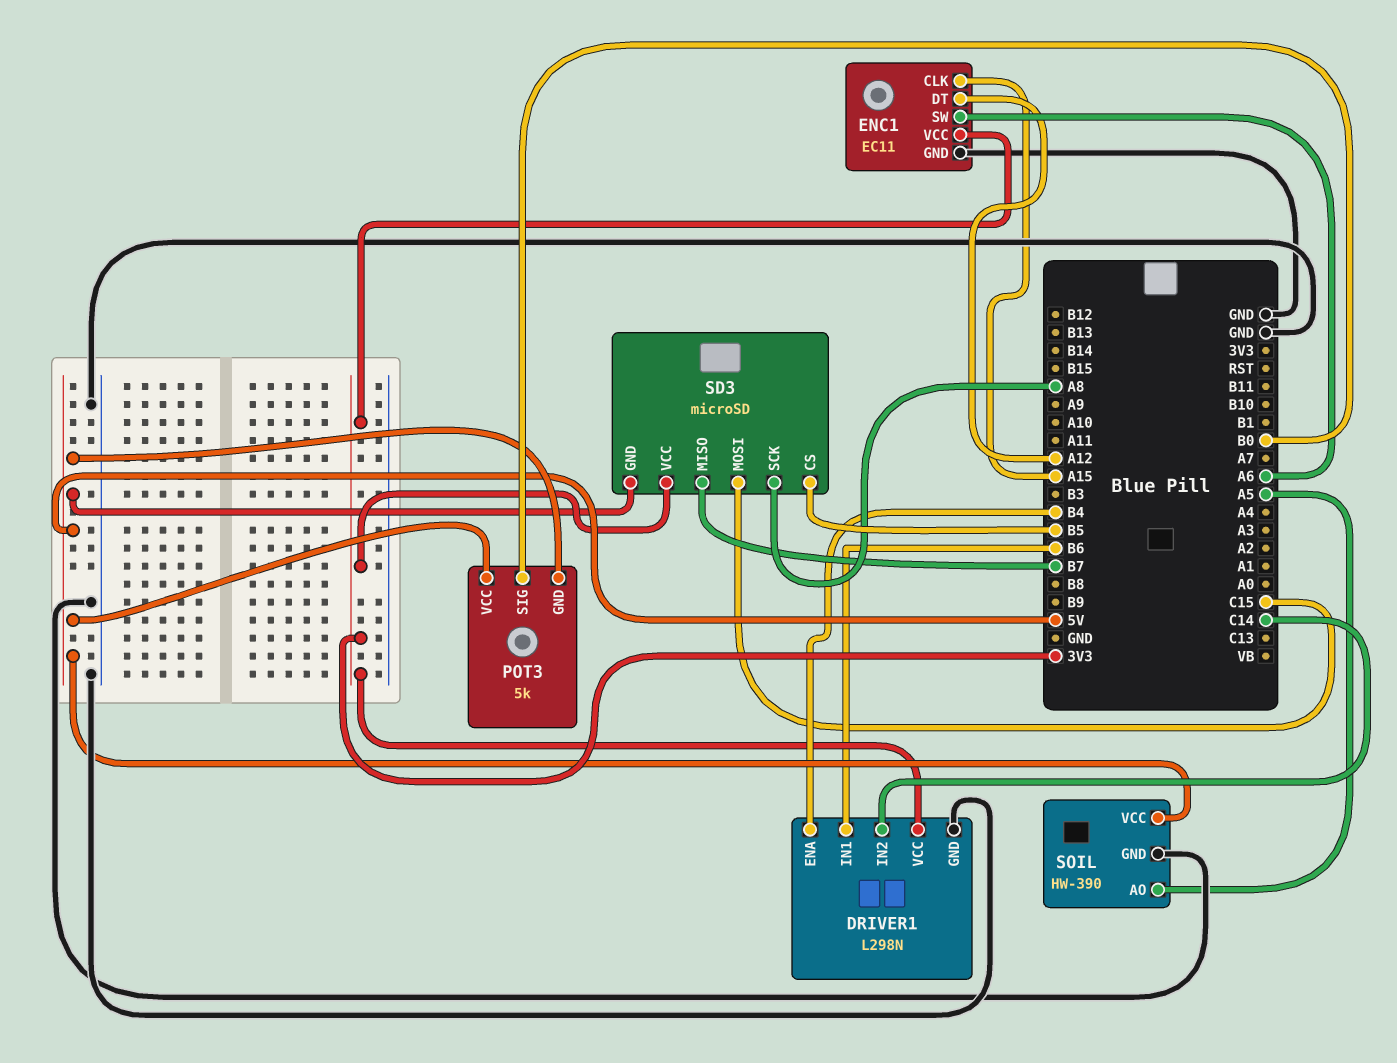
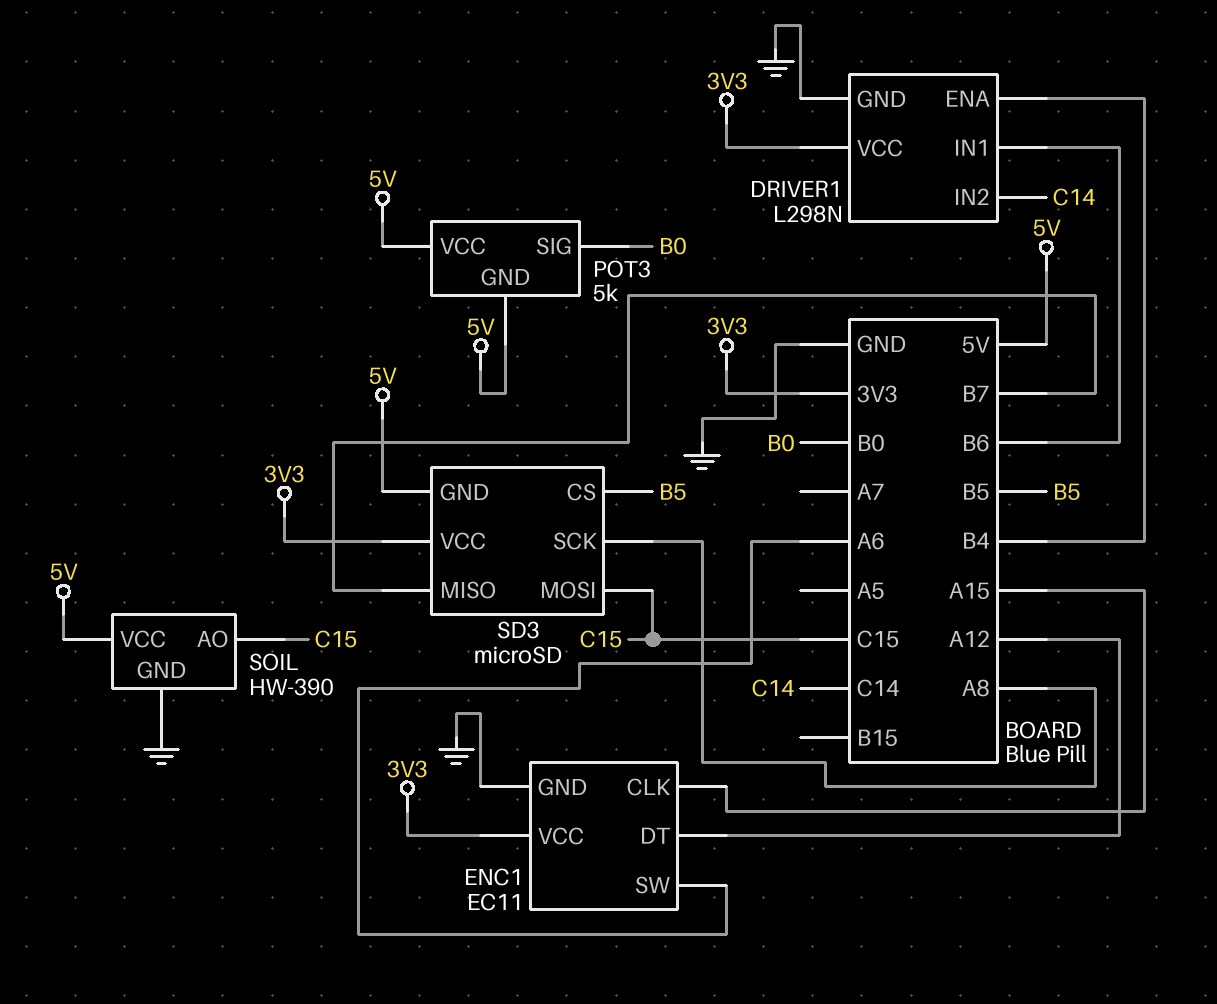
SOIL pin AO: A5 -> C15

